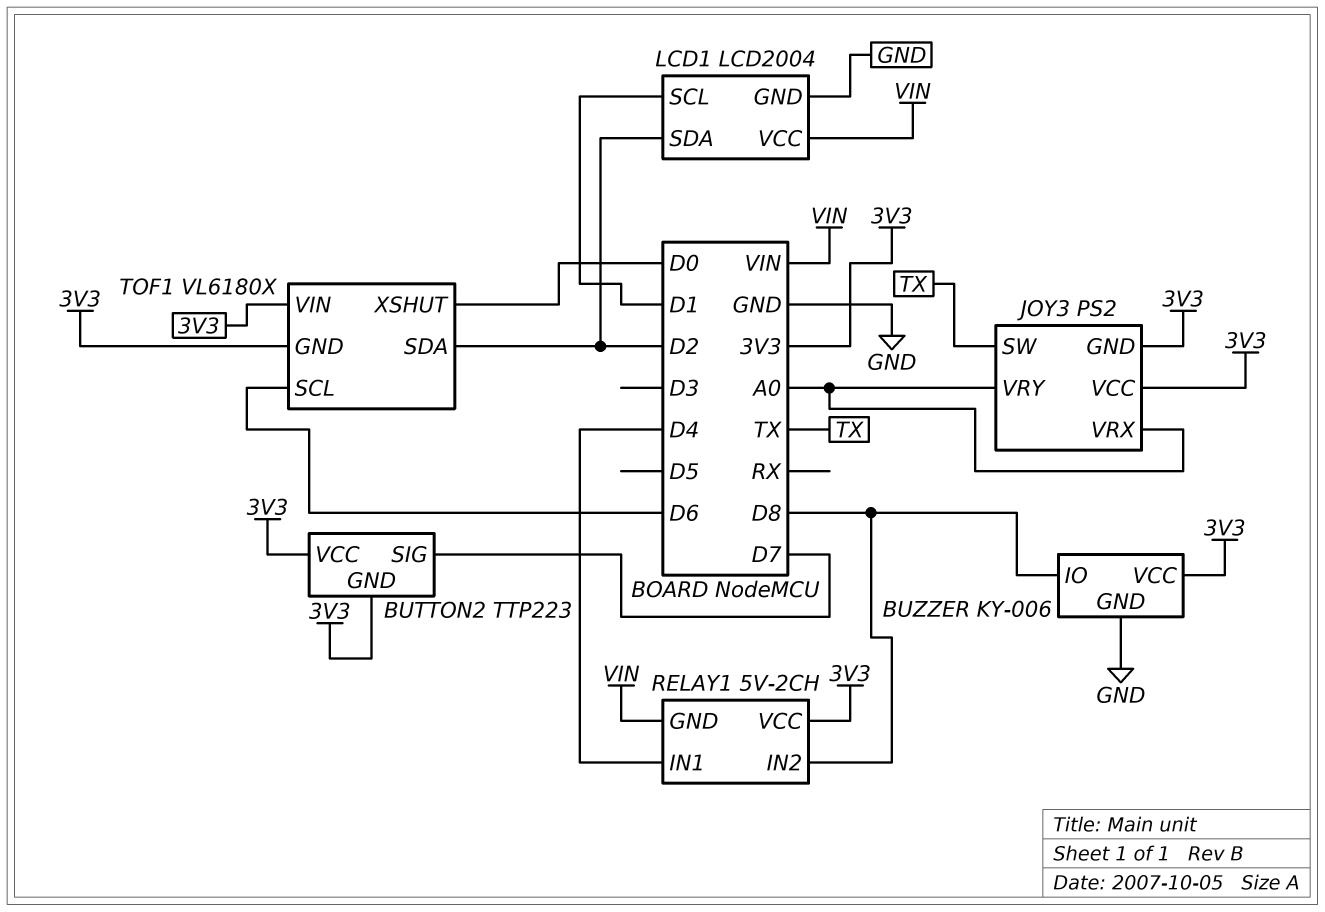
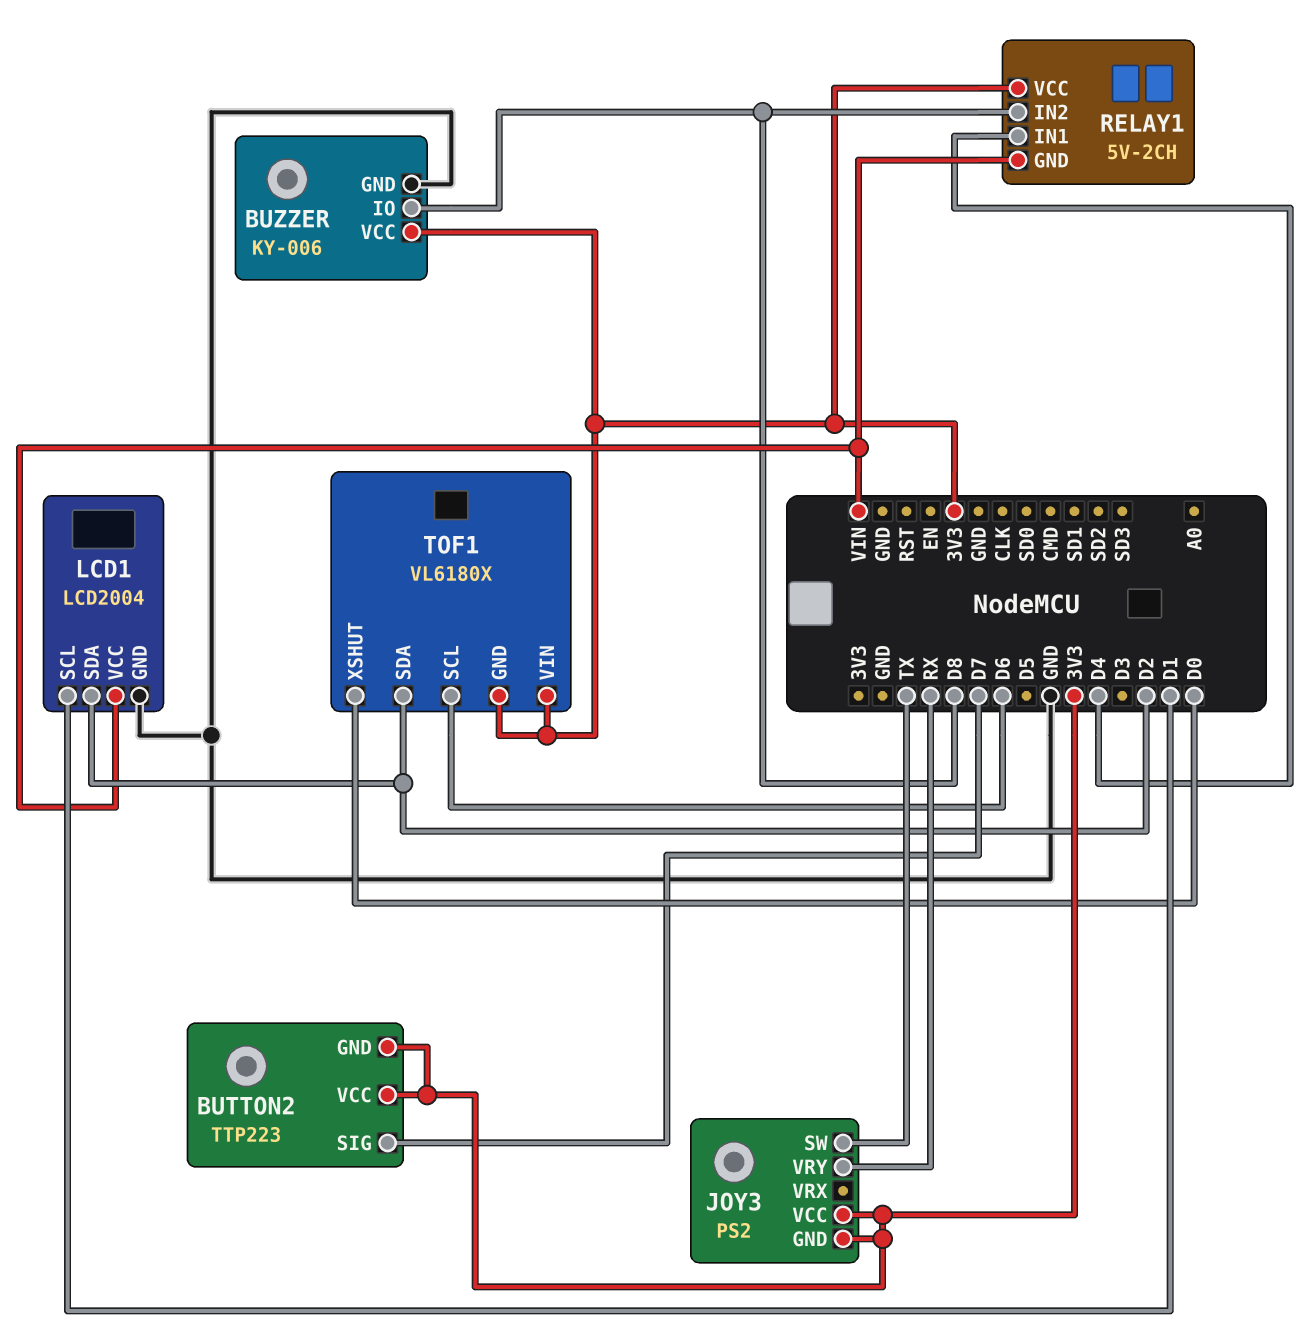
JOY3 pin VRX: A0 -> none
JOY3 pin VRY: A0 -> RX

